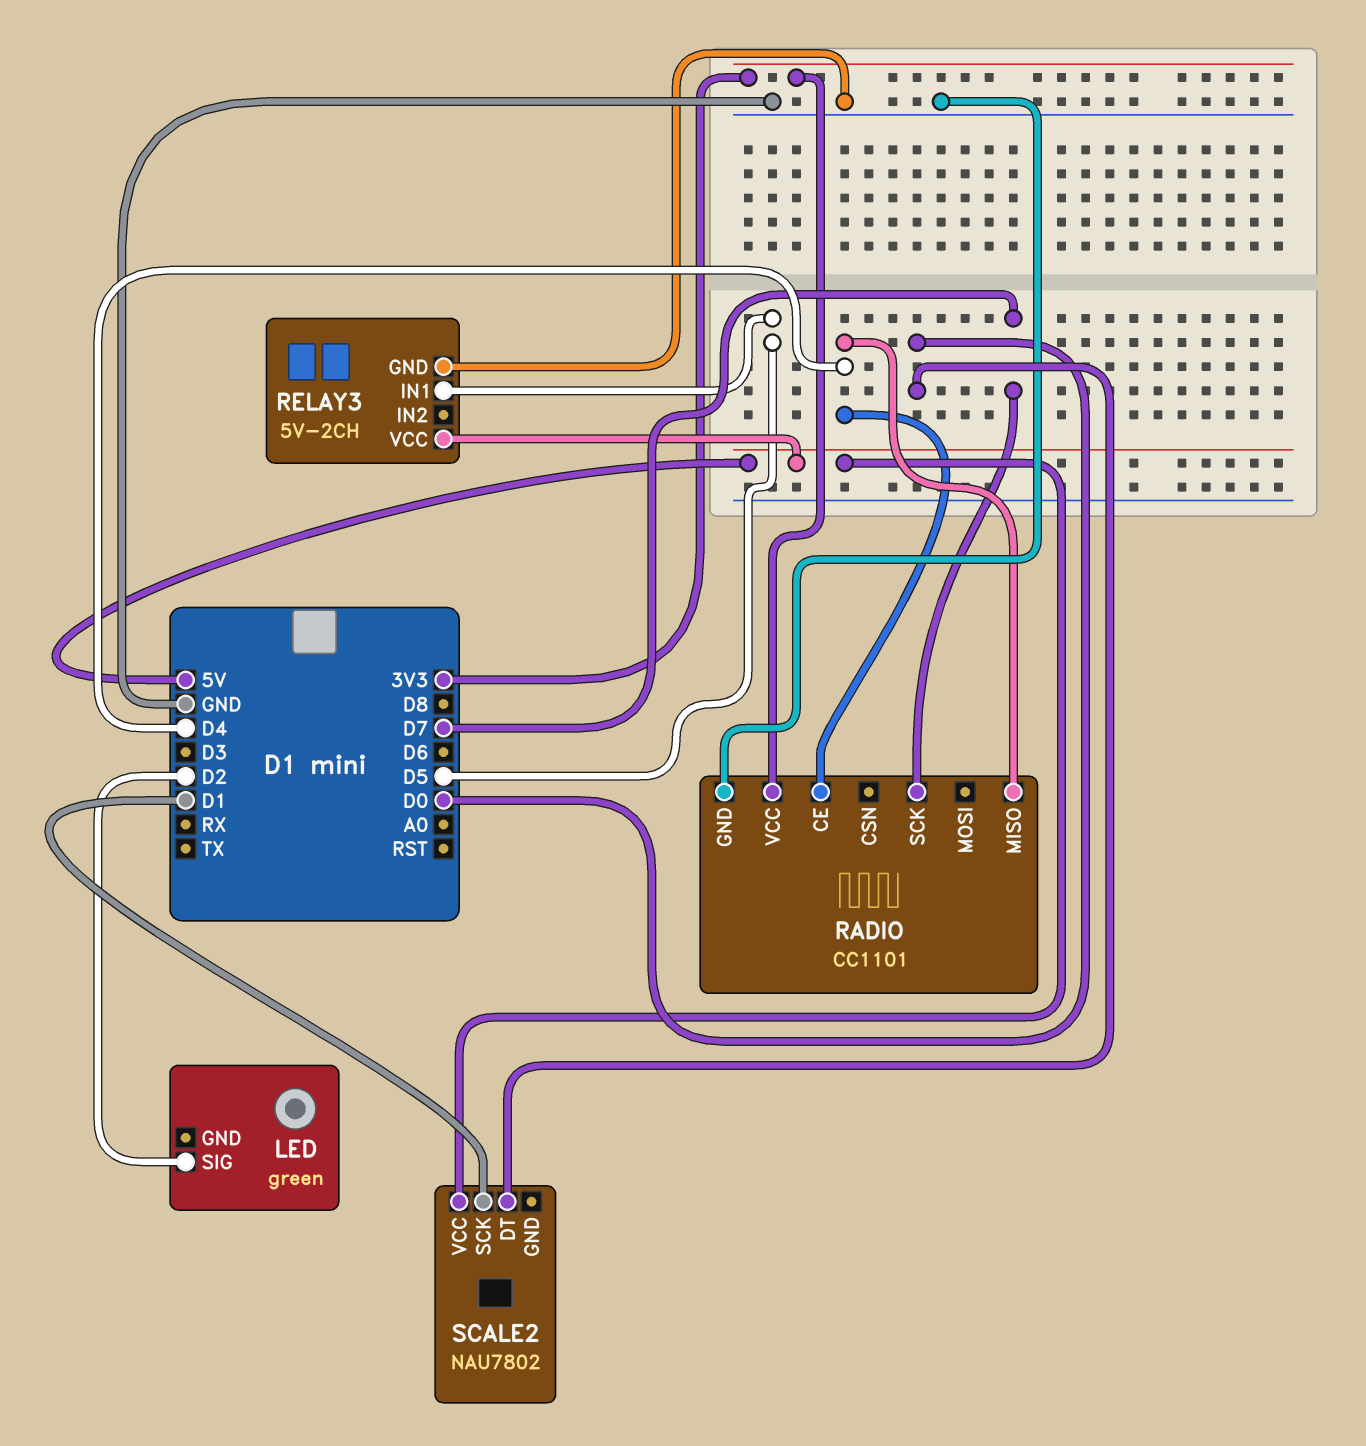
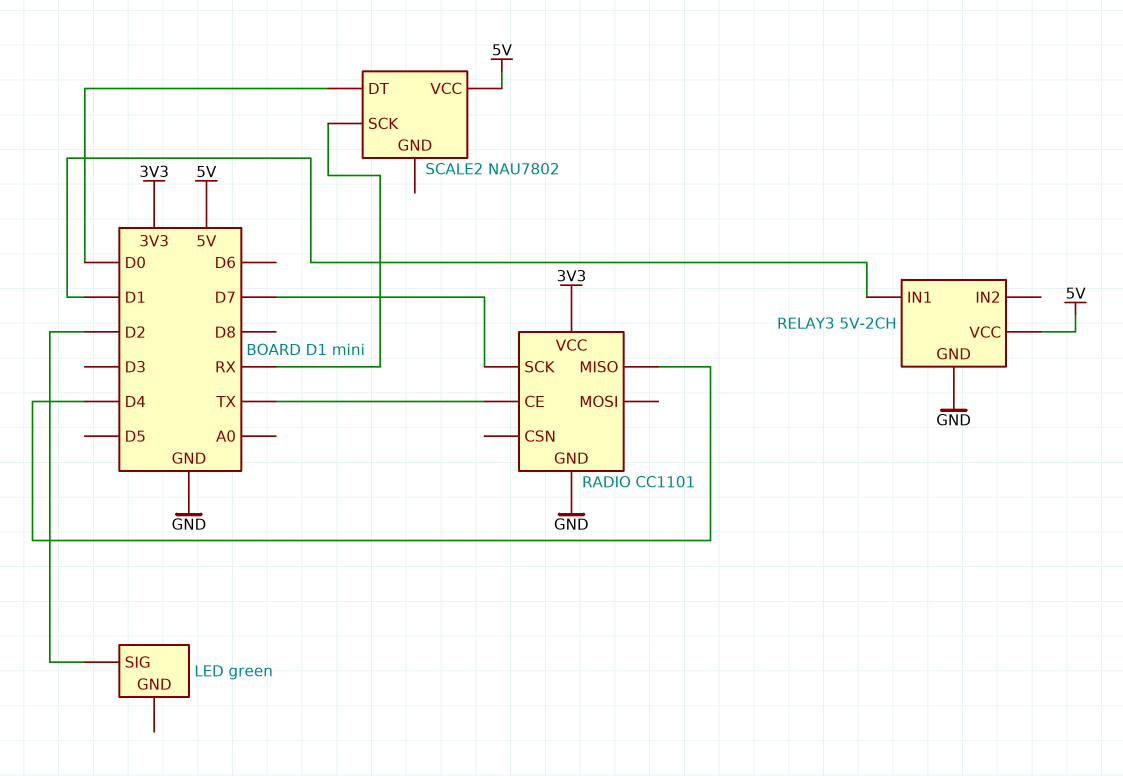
RADIO pin CE: D4 -> TX
RELAY3 pin IN1: D5 -> D1
SCALE2 pin SCK: D1 -> RX

